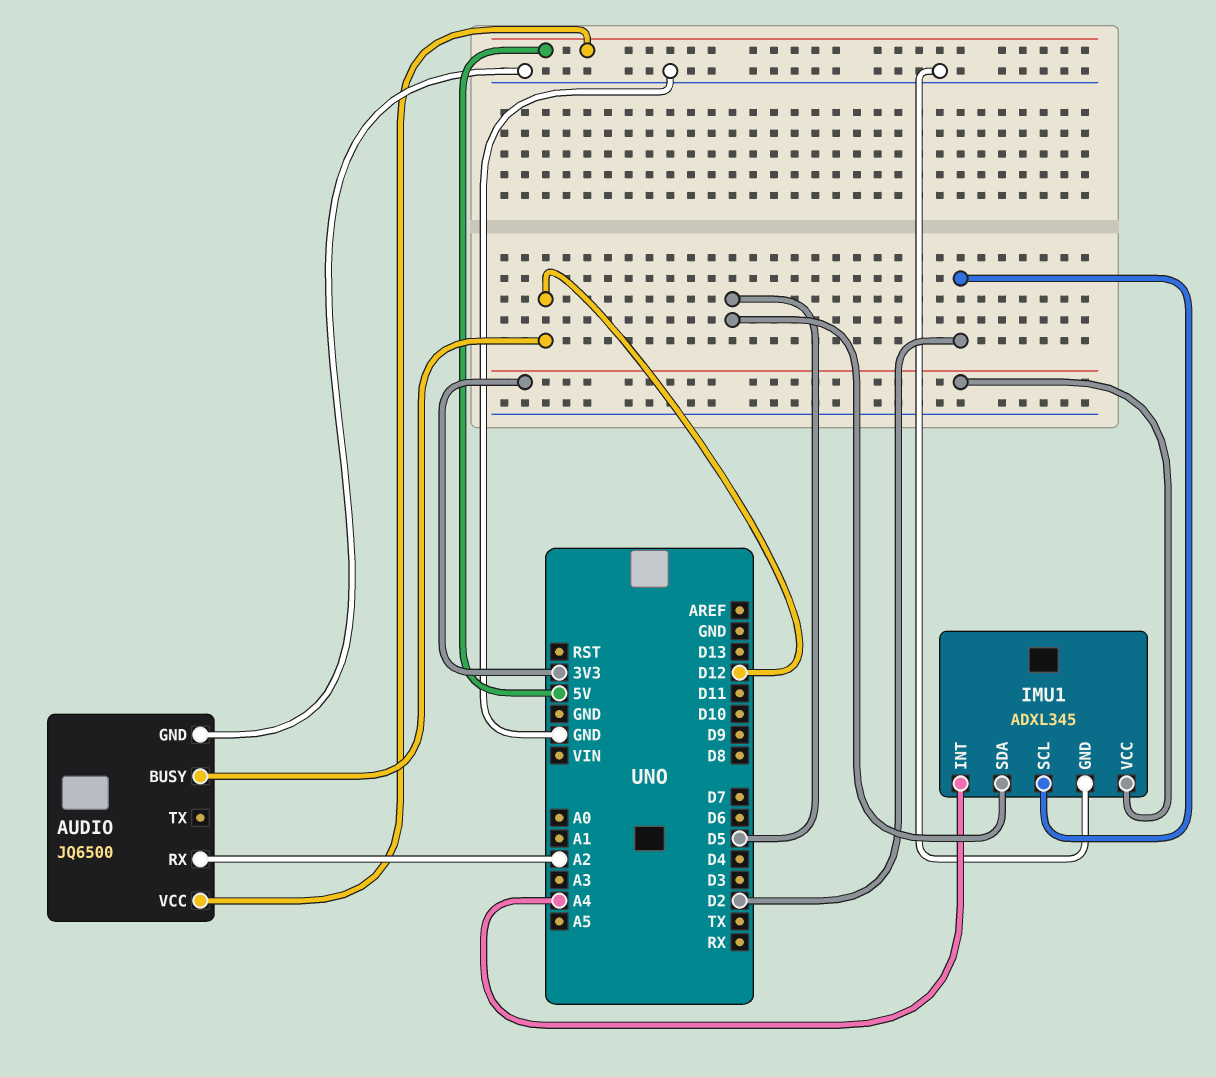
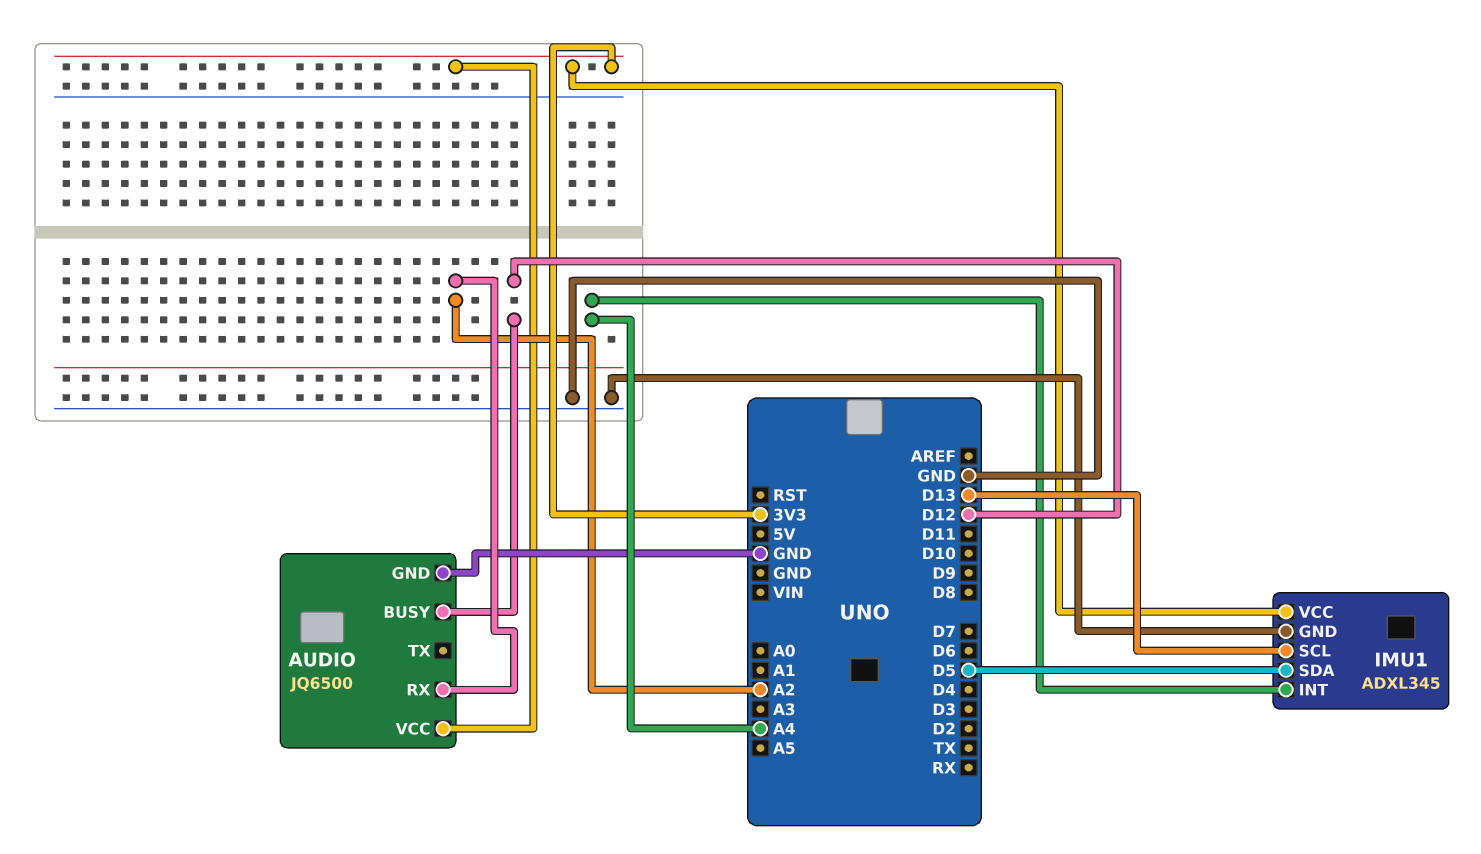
AUDIO pin VCC: 5V -> 3V3
IMU1 pin SCL: D2 -> D13

